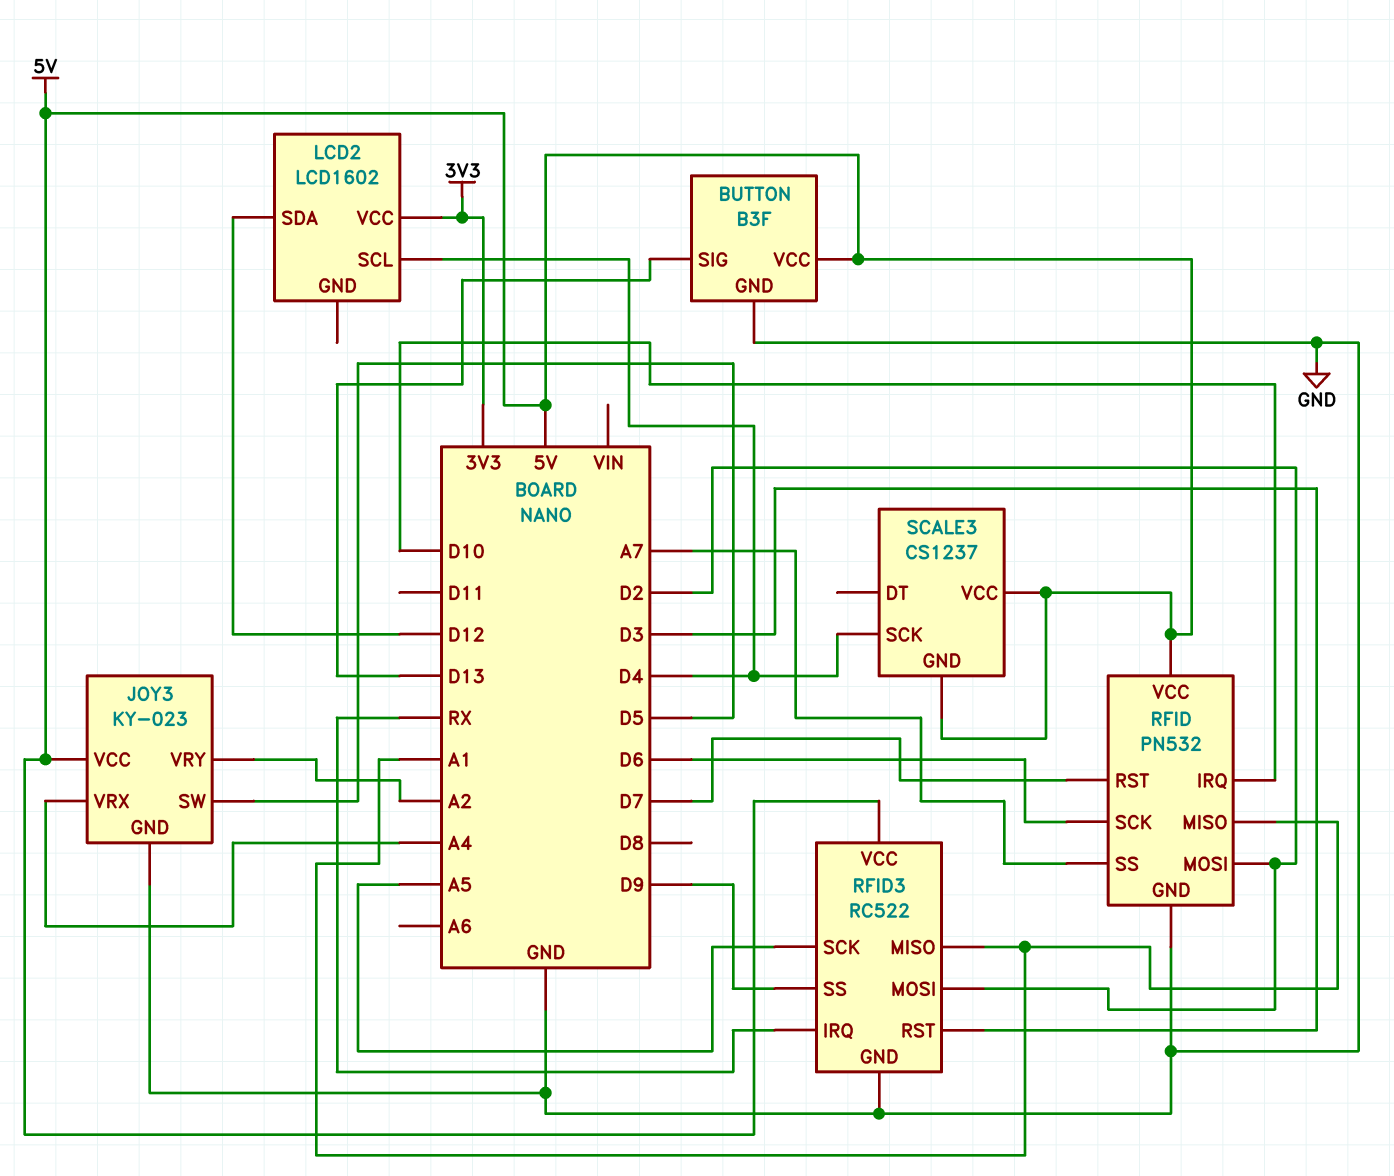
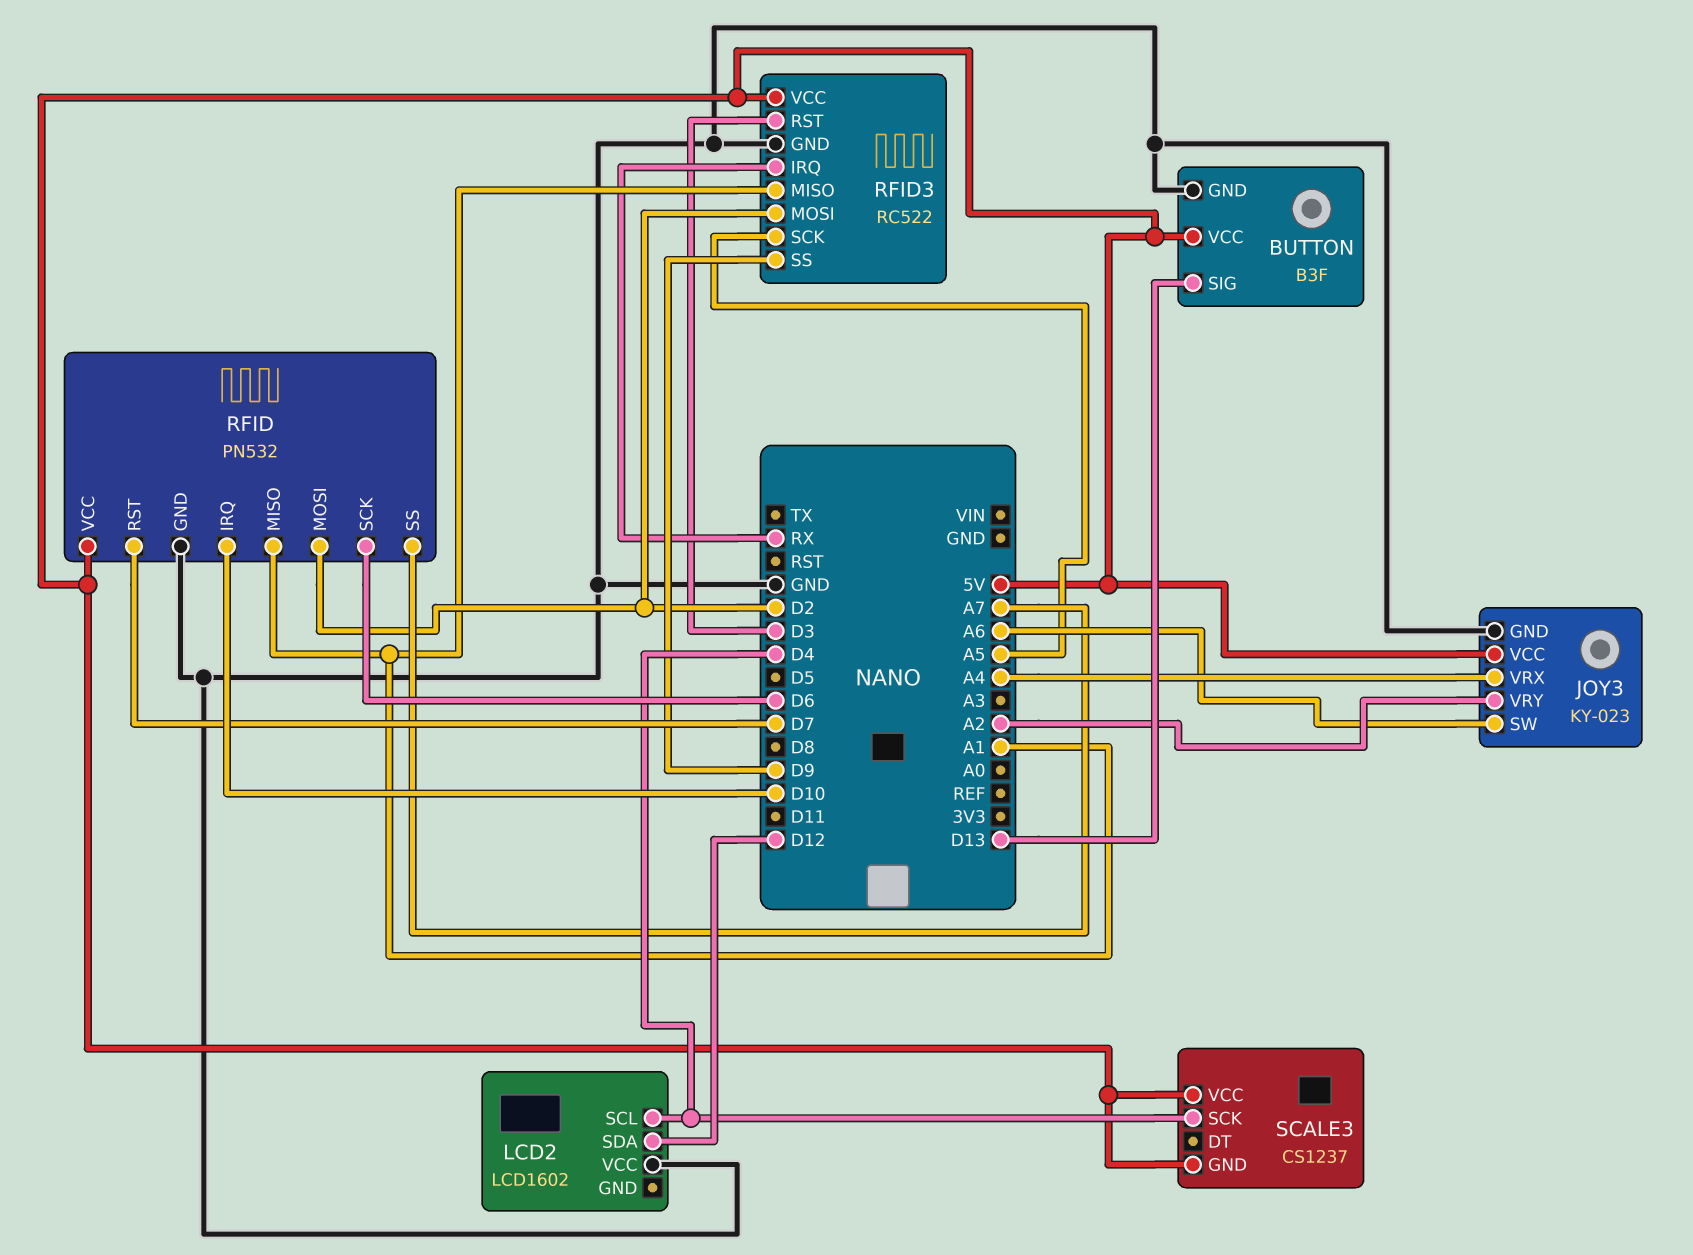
JOY3 pin SW: D5 -> A6
LCD2 pin VCC: 3V3 -> GND

